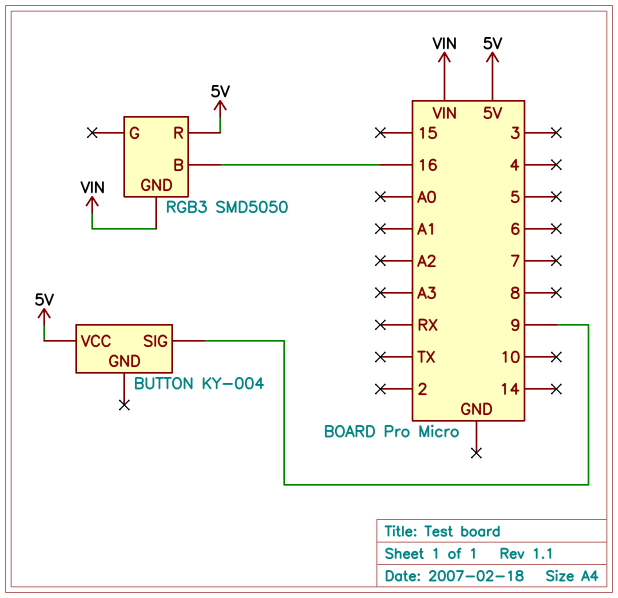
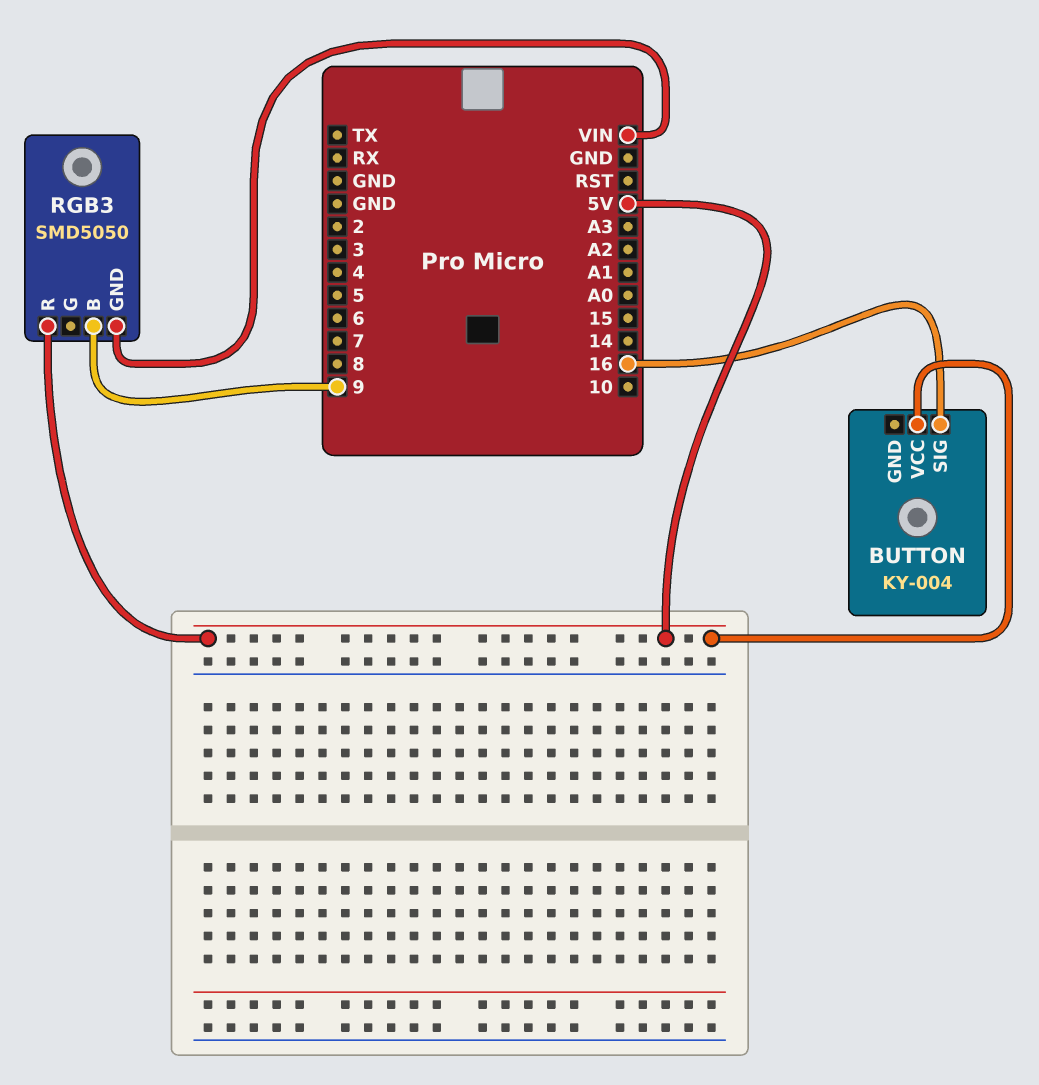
BUTTON pin SIG: 9 -> 16
RGB3 pin B: 16 -> 9

